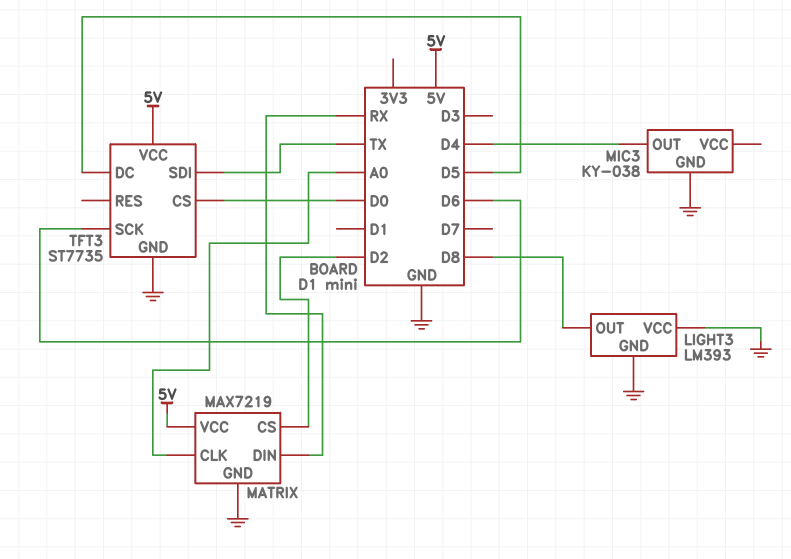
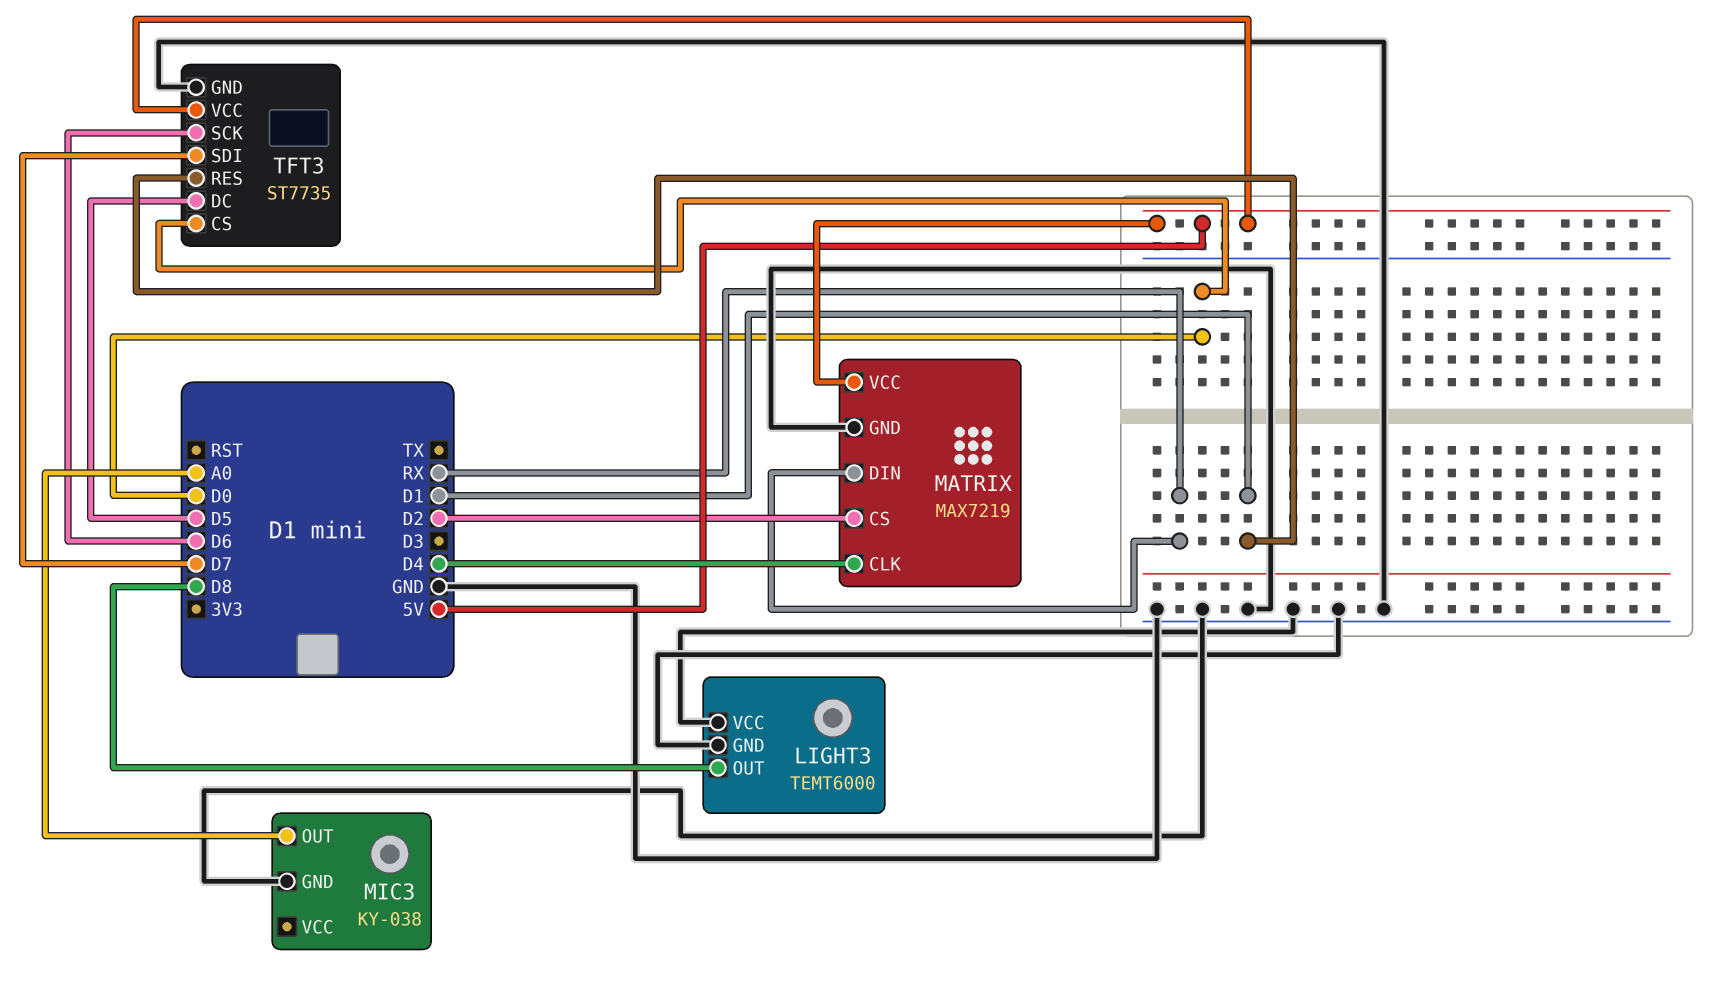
LIGHT3: LM393 -> TEMT6000
MATRIX pin CLK: A0 -> D4
MIC3 pin OUT: D4 -> A0
TFT3 pin RES: none -> D1
TFT3 pin SDI: TX -> D7

